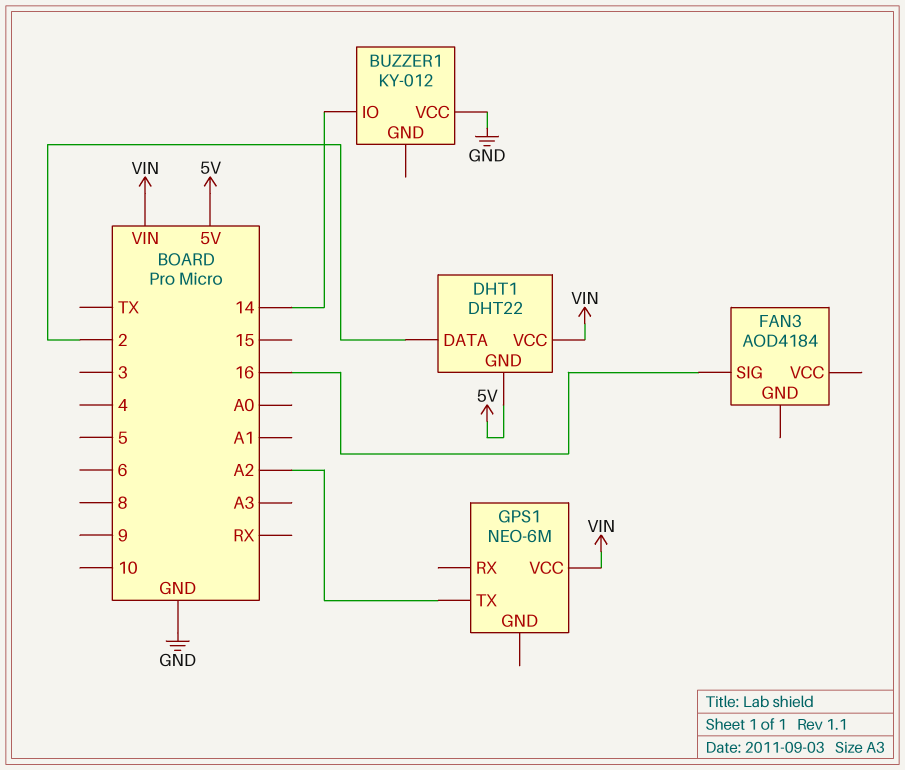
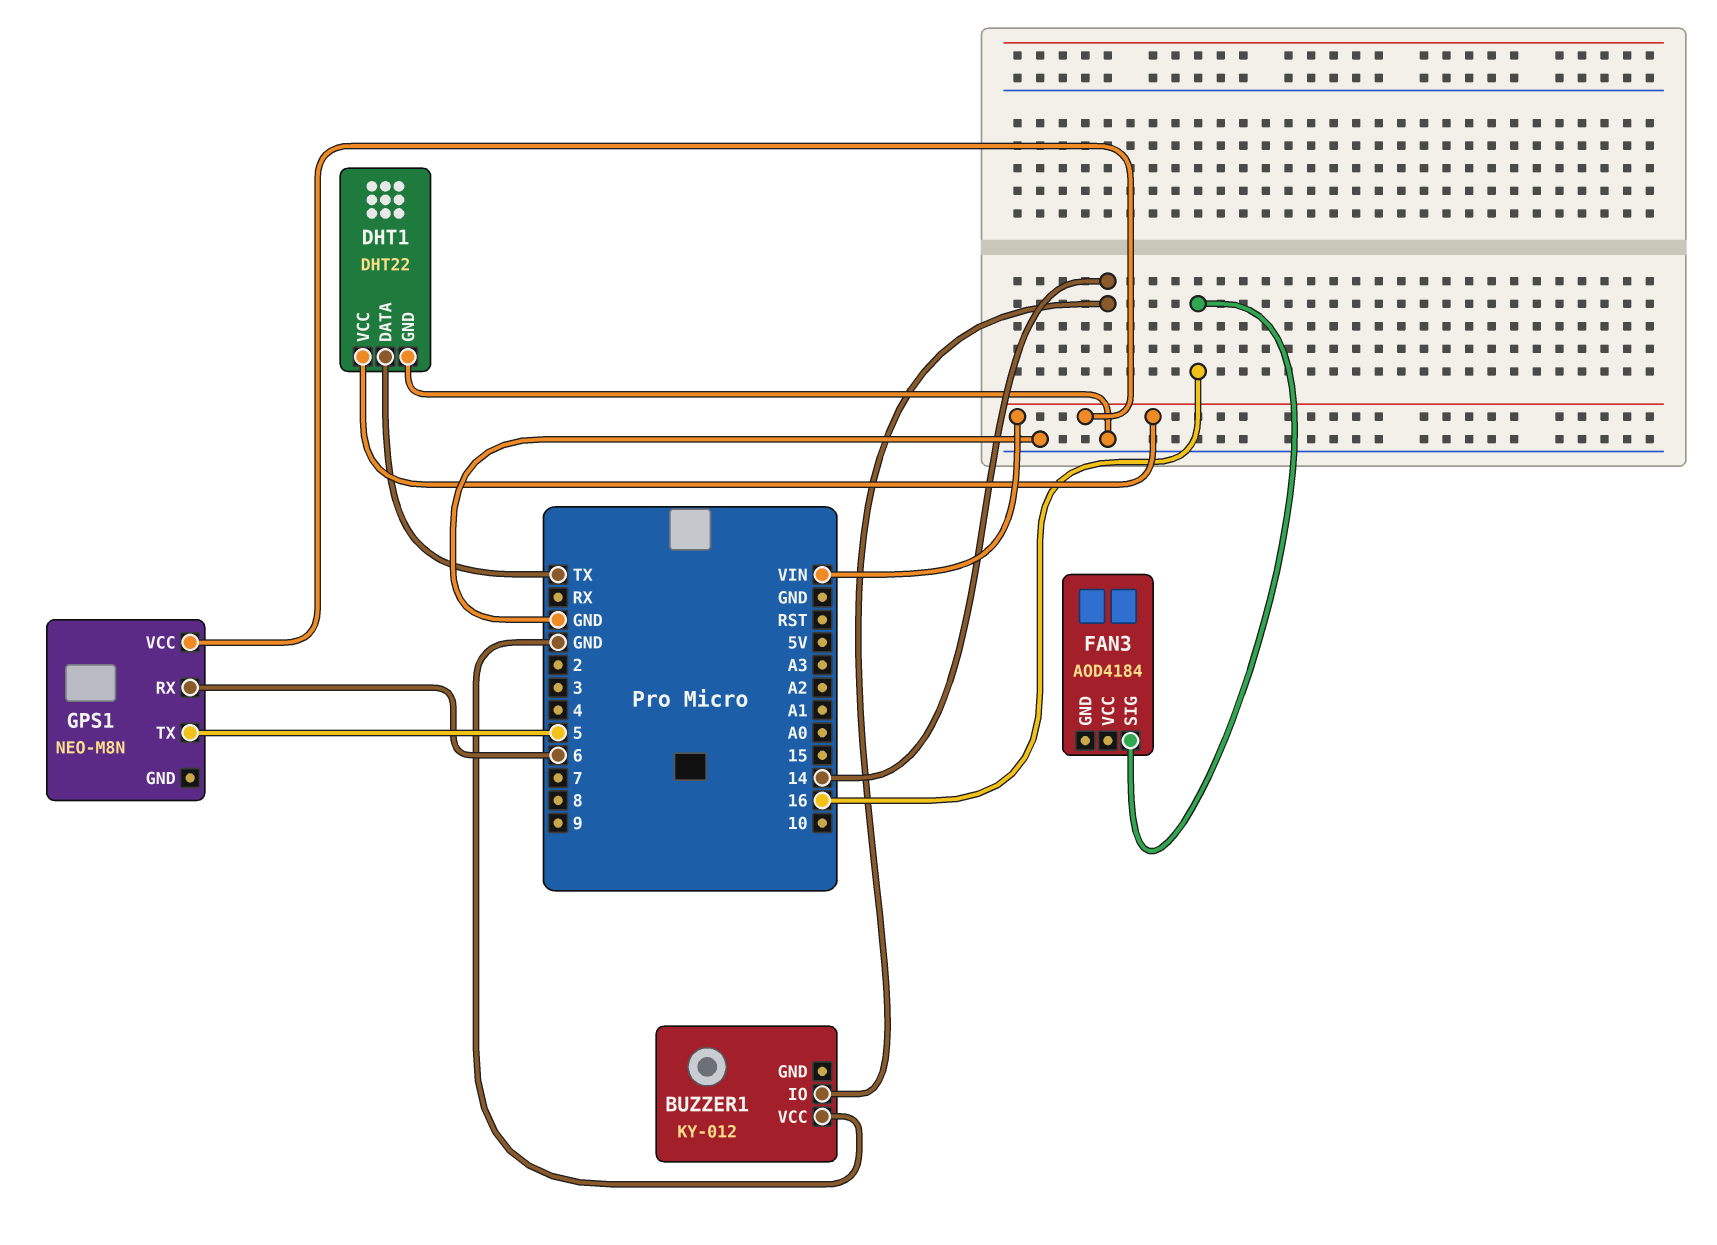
DHT1 pin DATA: 2 -> TX
DHT1 pin GND: 5V -> GND
GPS1: NEO-6M -> NEO-M8N
GPS1 pin RX: none -> 6
GPS1 pin TX: A2 -> 5

